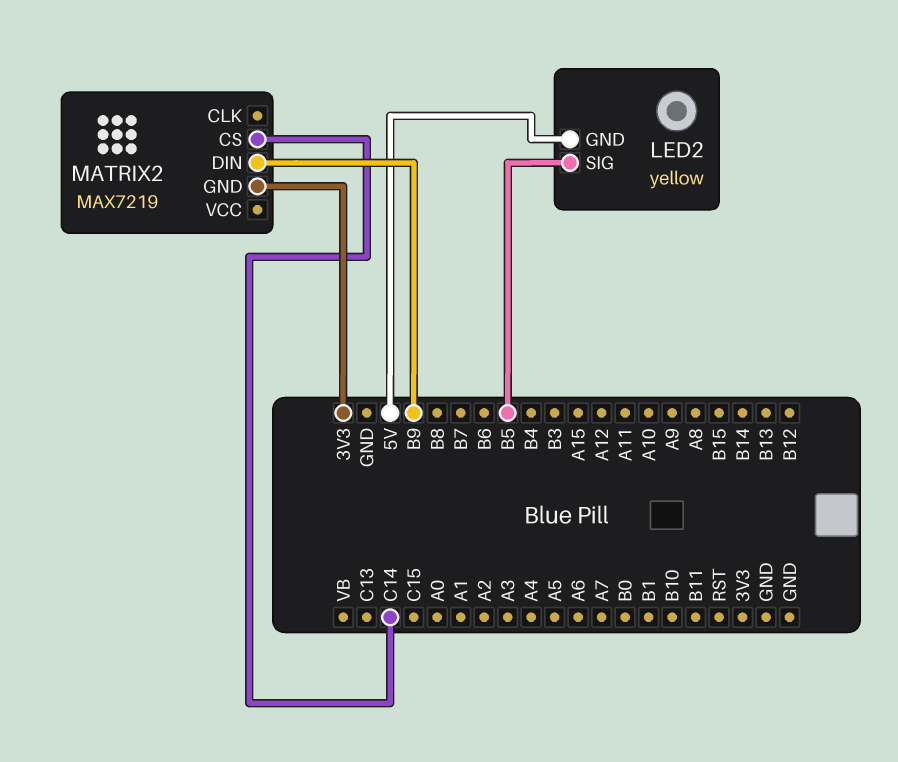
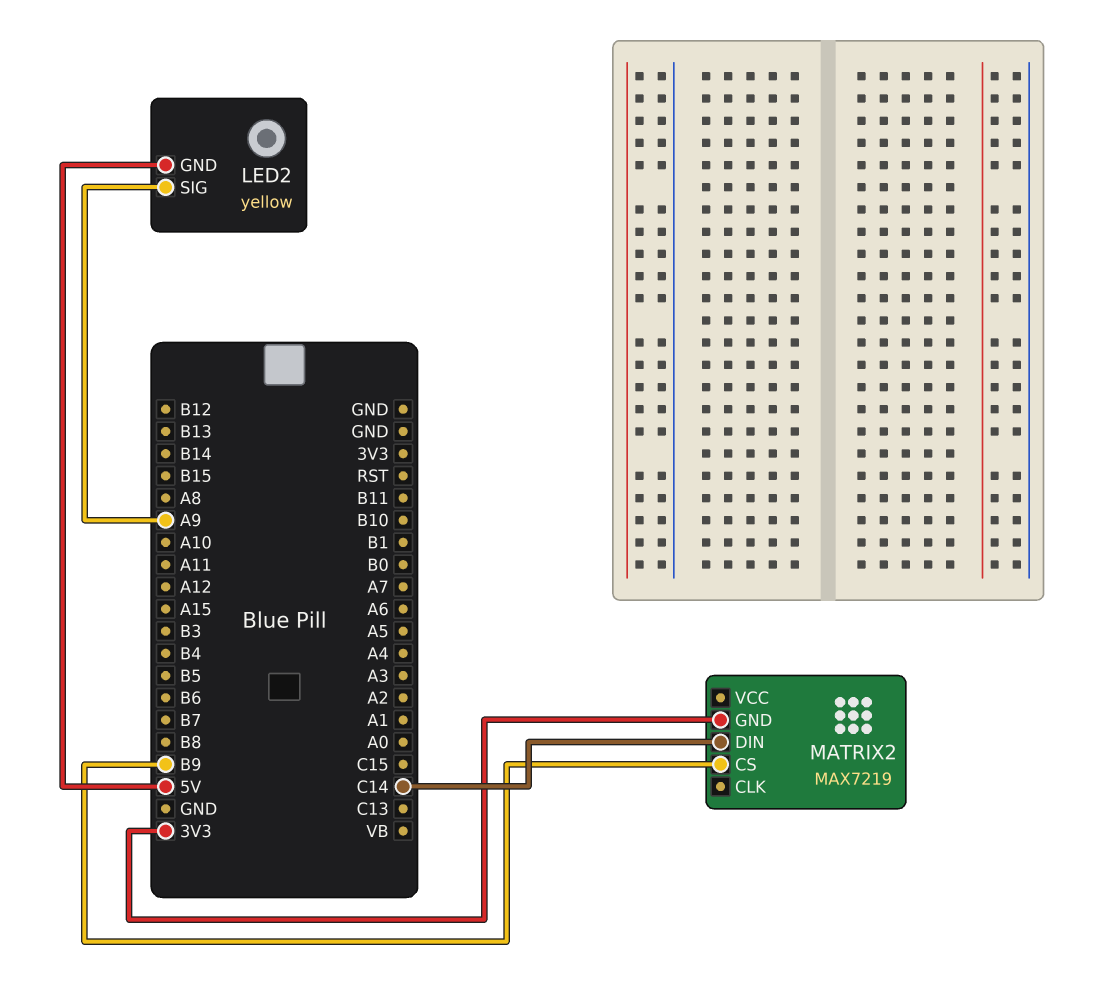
LED2 pin SIG: B5 -> A9
MATRIX2 pin CS: C14 -> B9
MATRIX2 pin DIN: B9 -> C14

